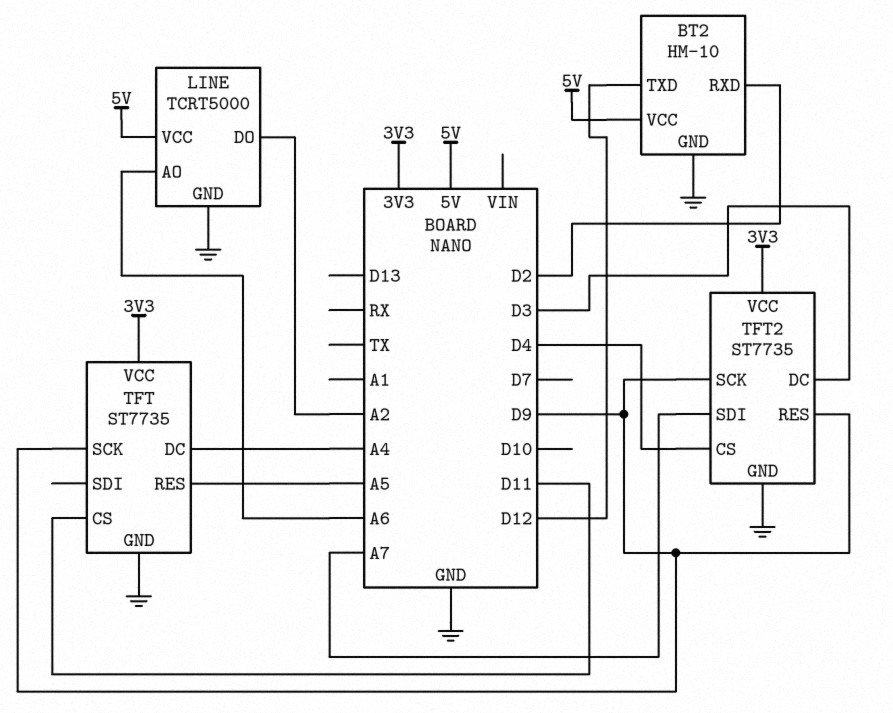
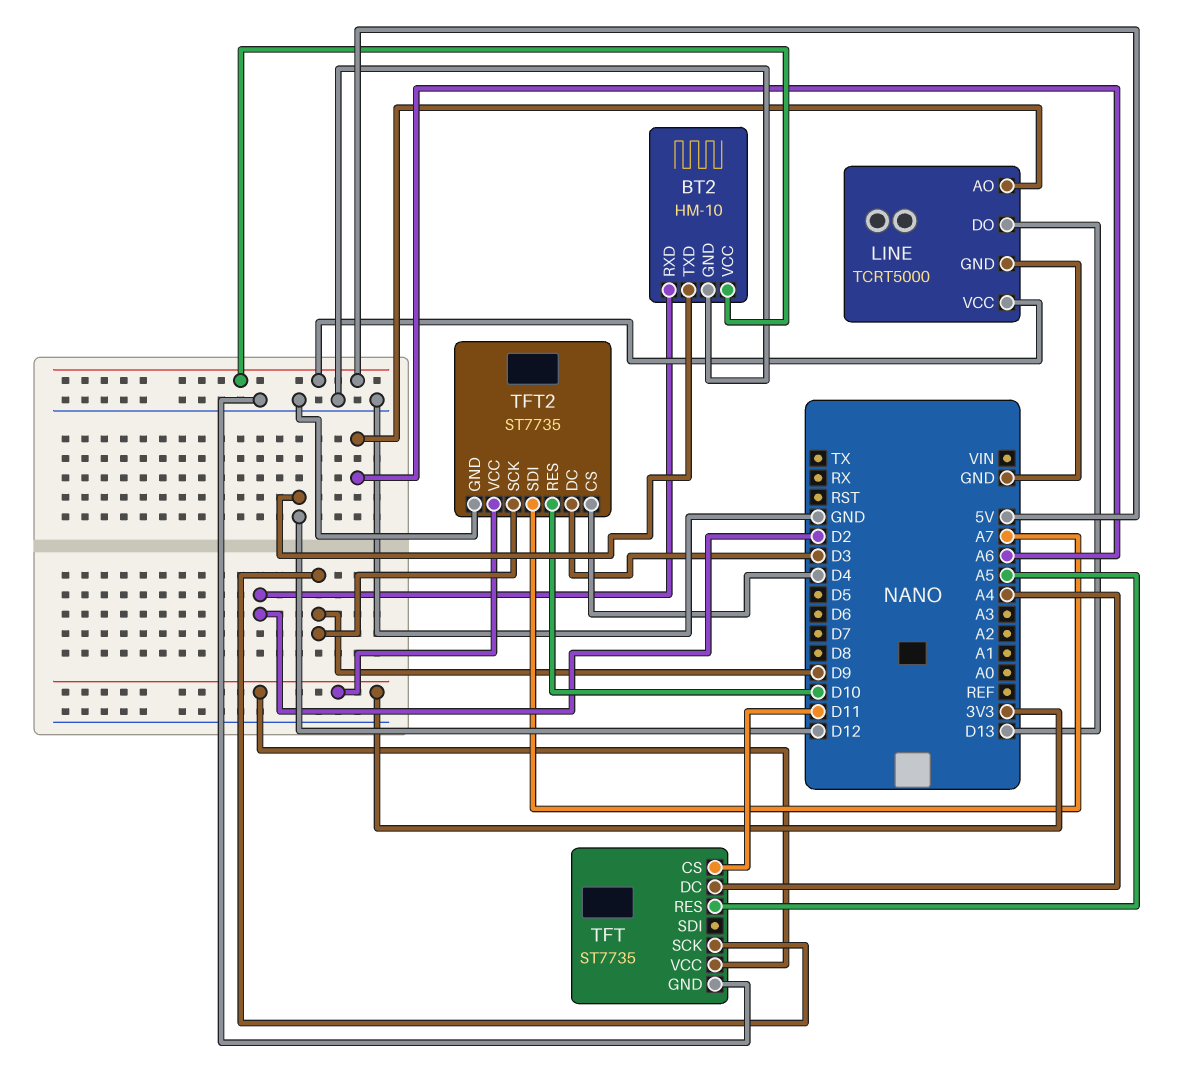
LINE pin DO: A2 -> D13
TFT2 pin RES: D9 -> D10

